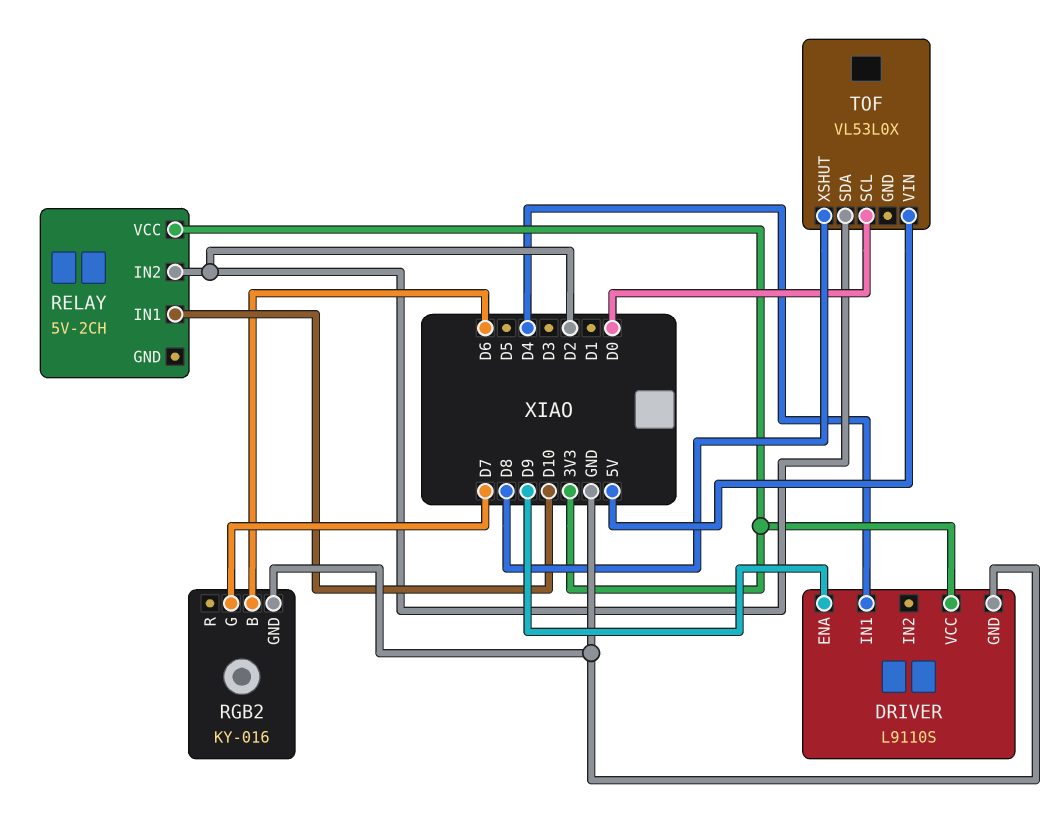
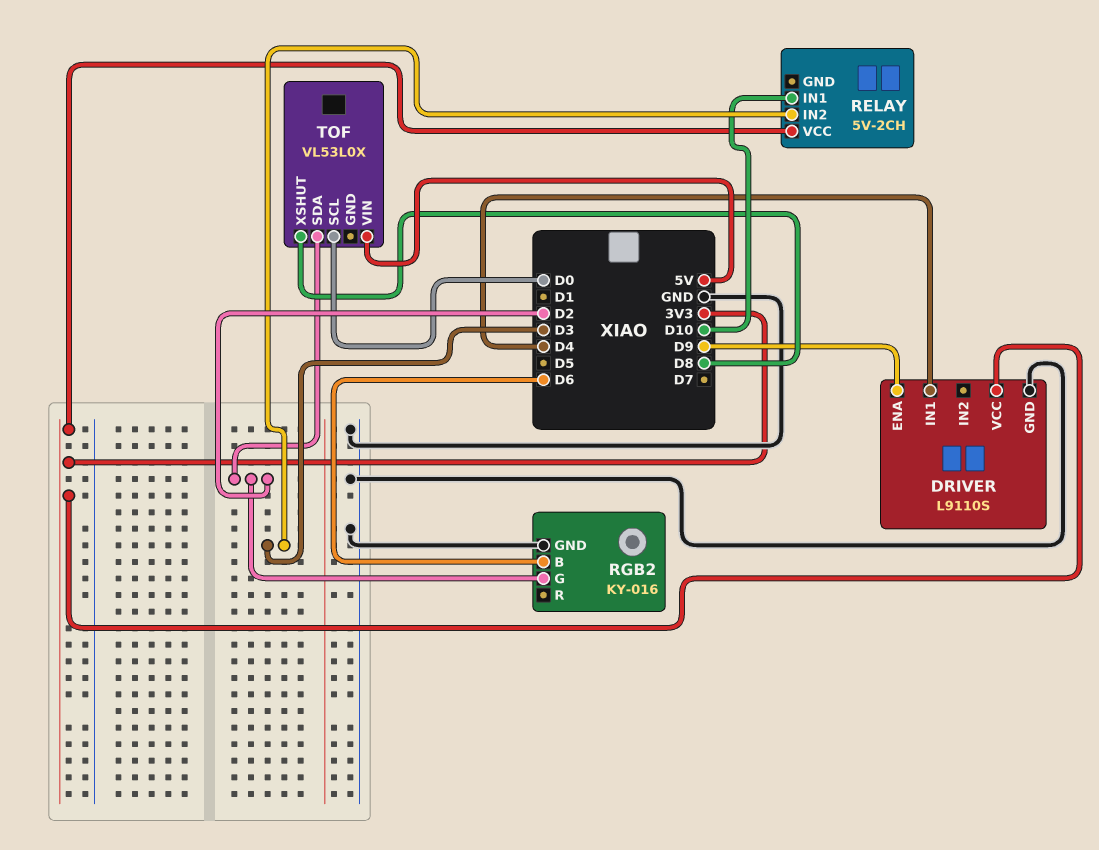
RELAY pin IN2: D2 -> D3
RGB2 pin G: D7 -> D2

